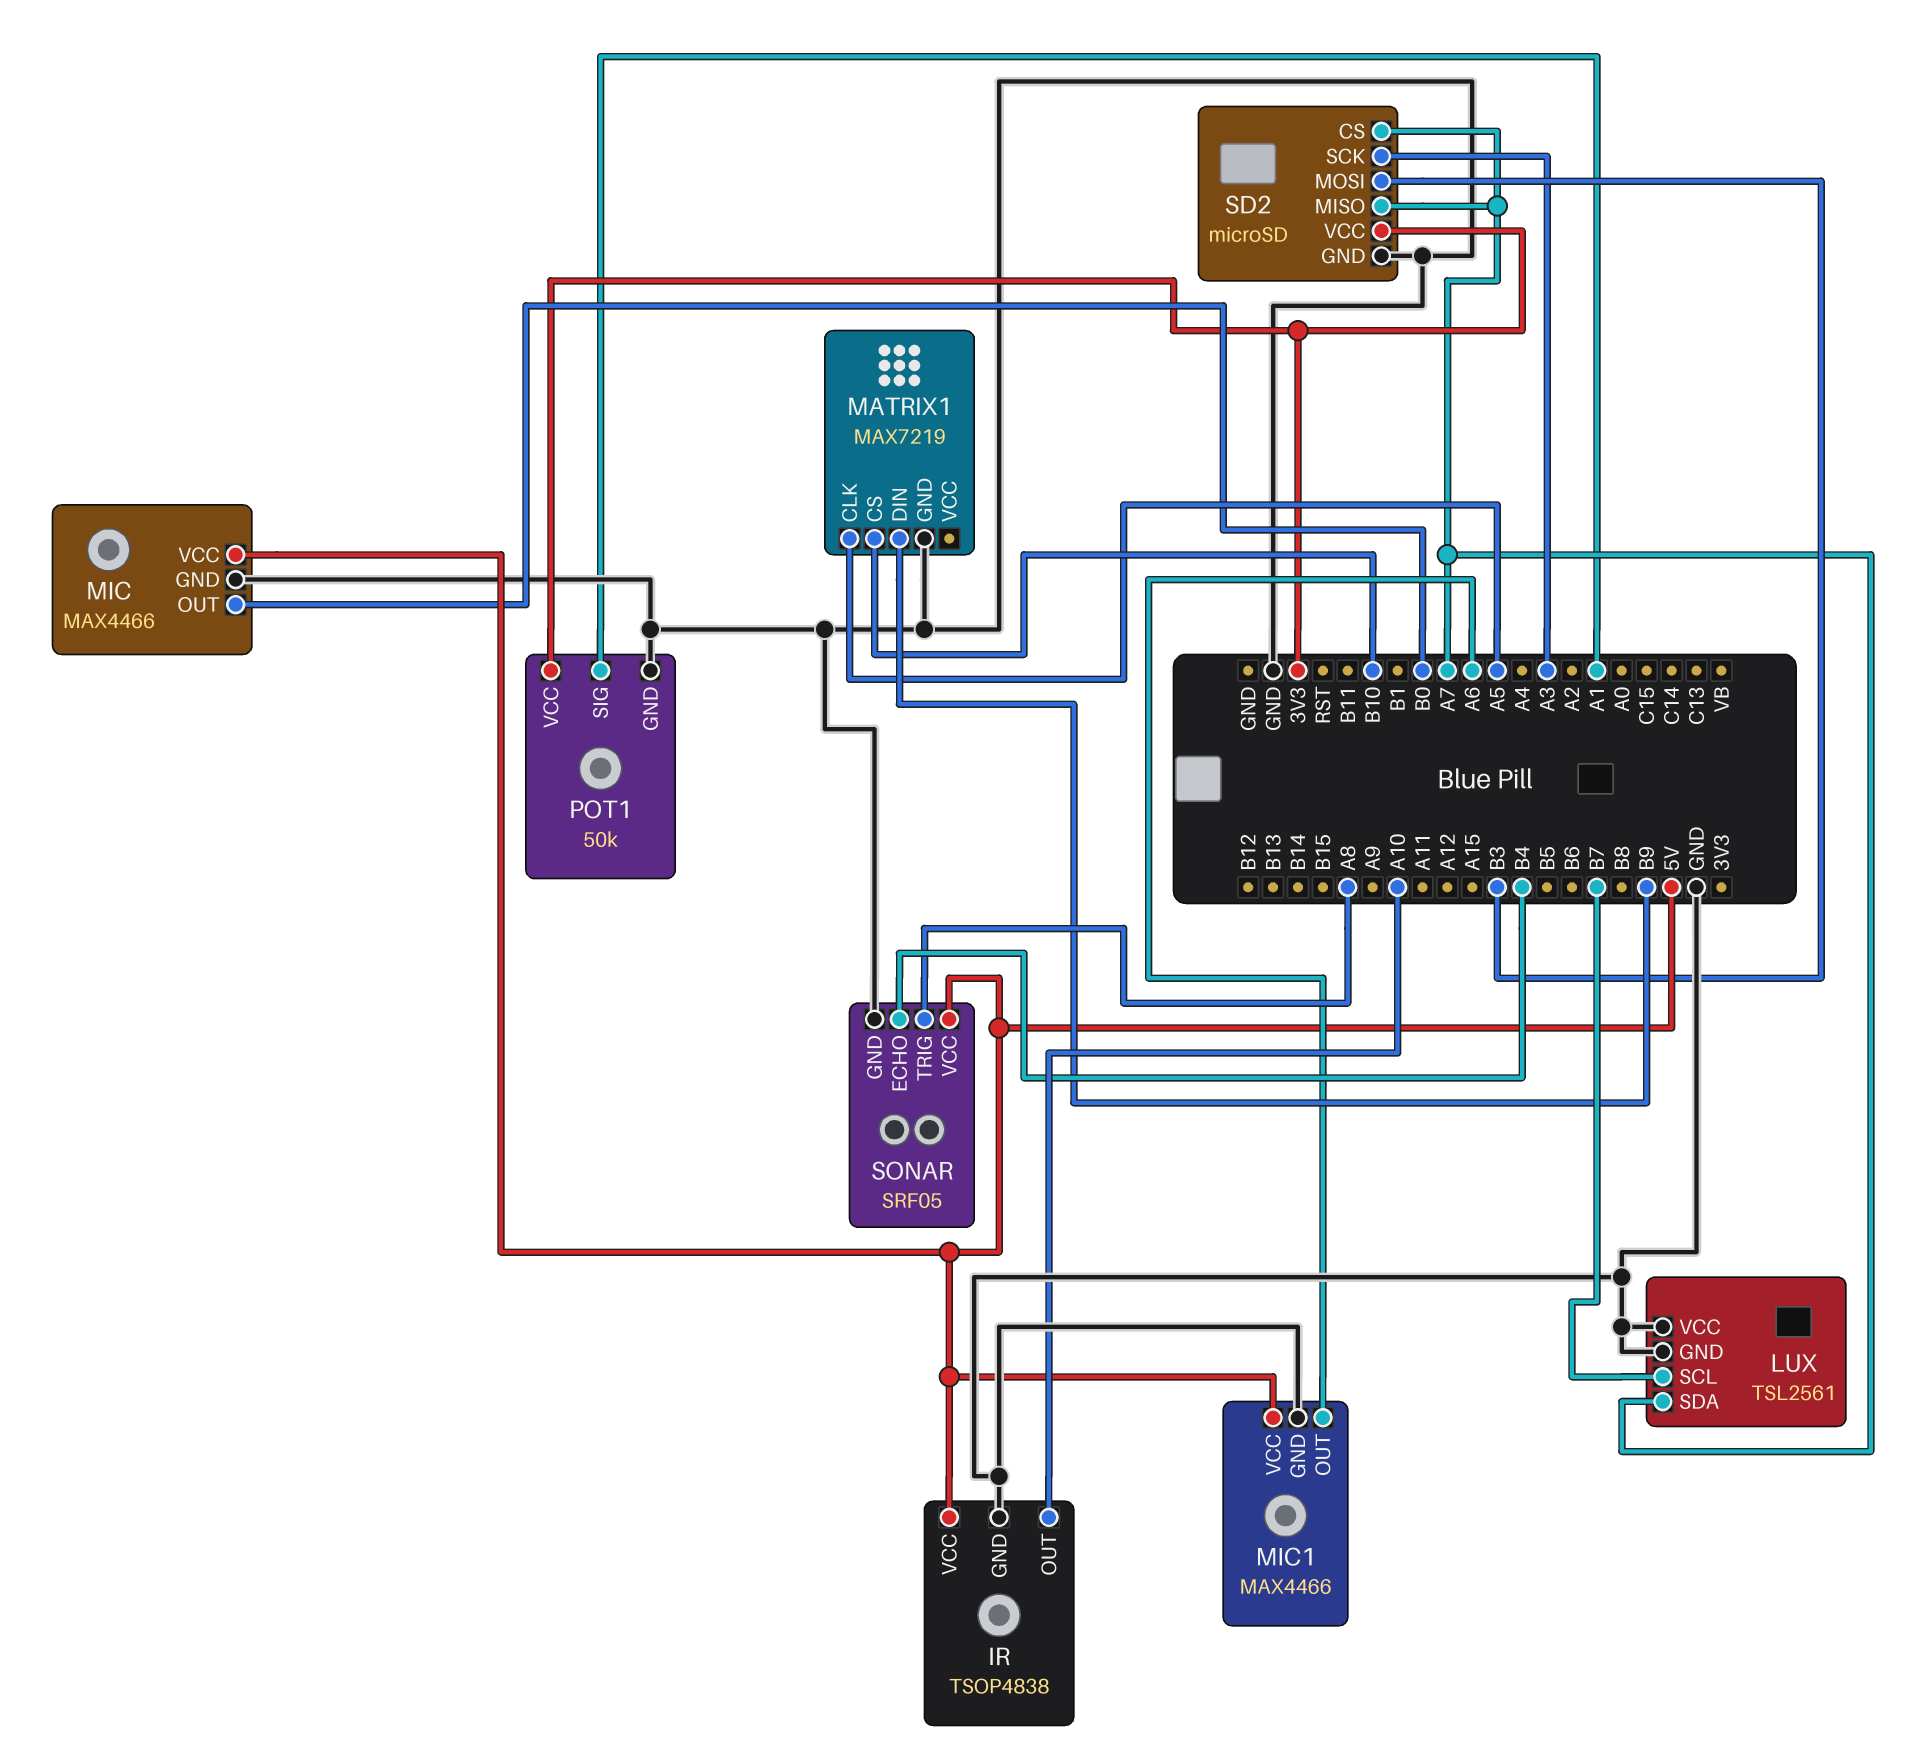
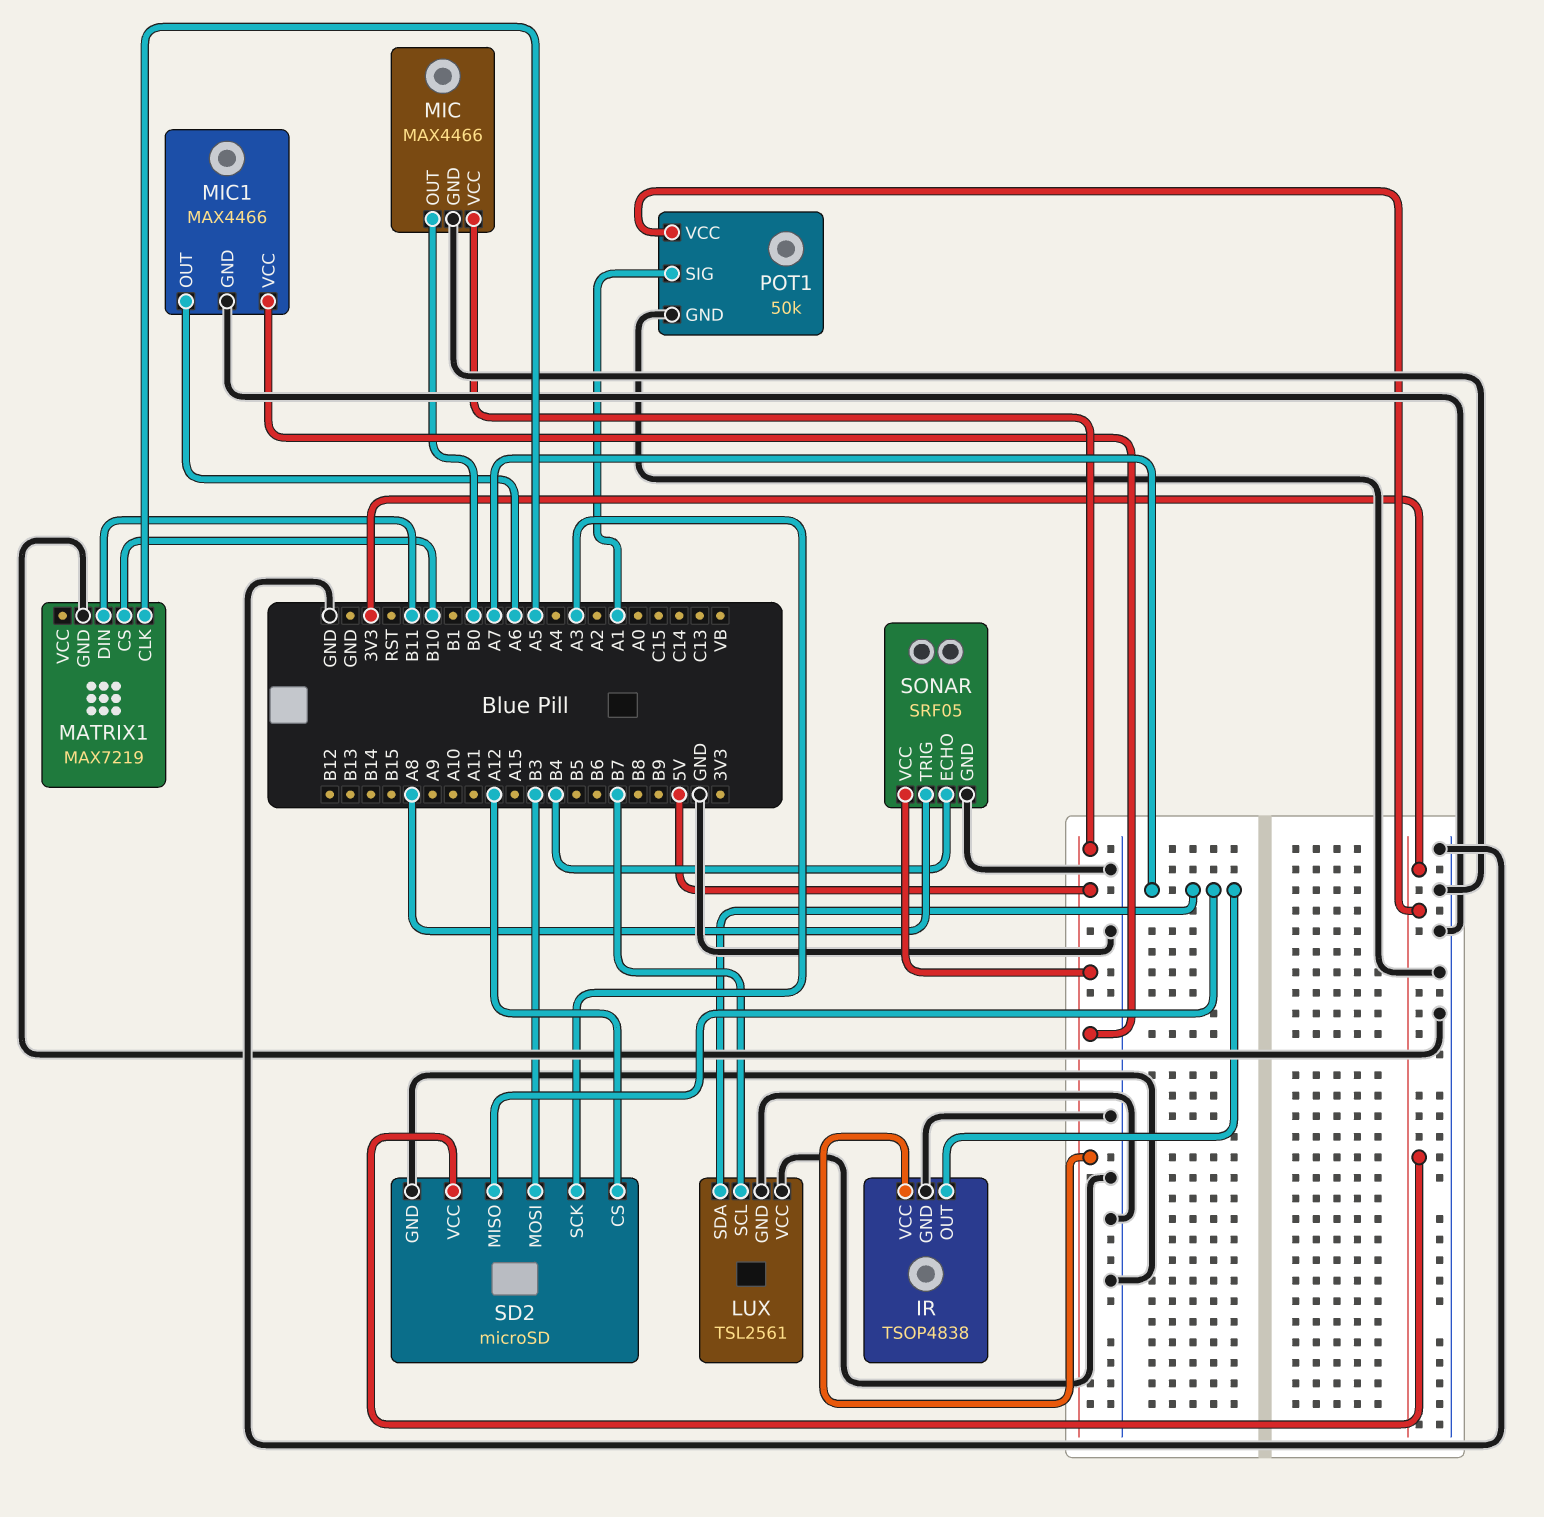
IR pin OUT: A10 -> A7
MATRIX1 pin DIN: B9 -> B11
SD2 pin CS: A7 -> A12

